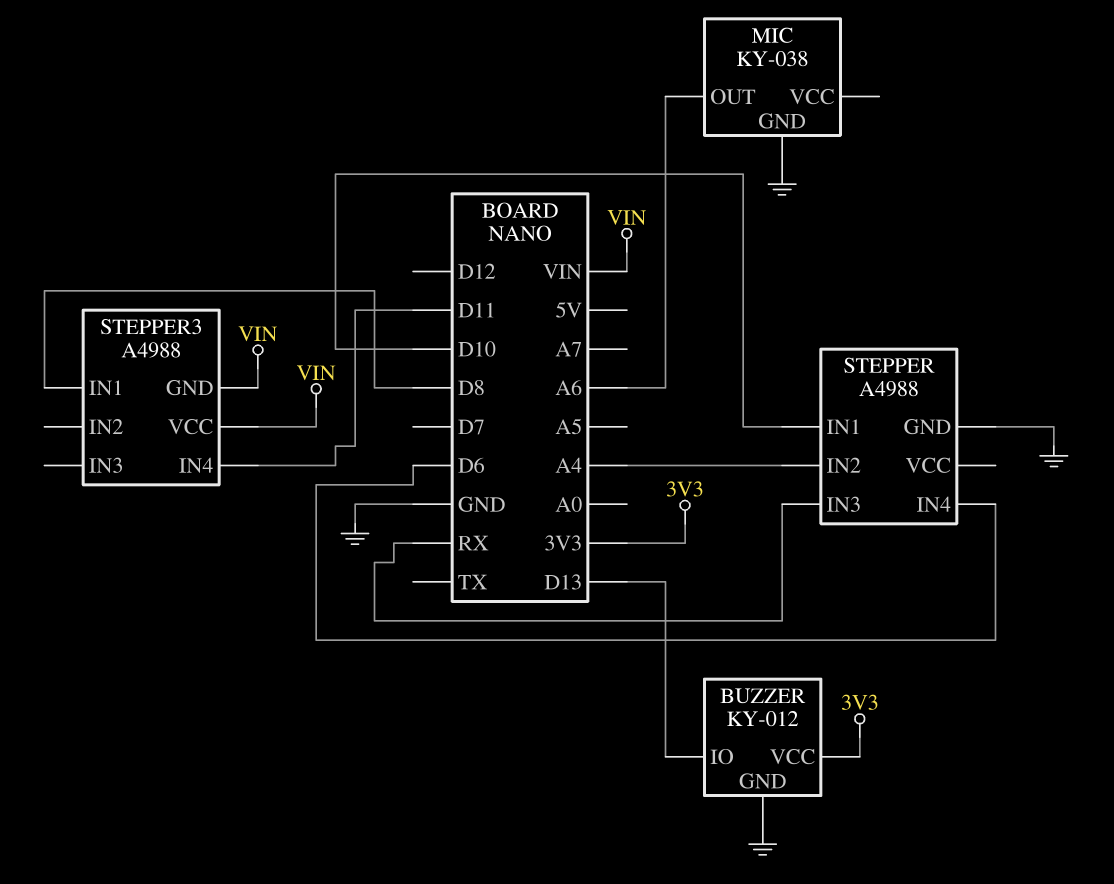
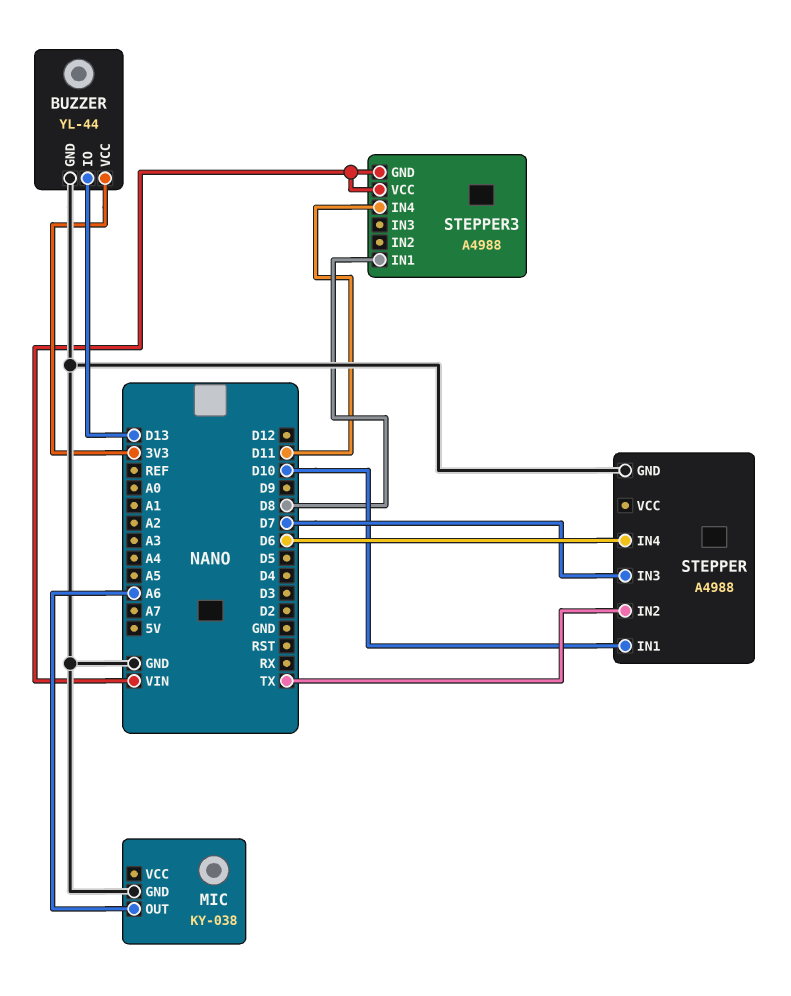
BUZZER: KY-012 -> YL-44
STEPPER pin IN2: A4 -> TX
STEPPER pin IN3: RX -> D7

